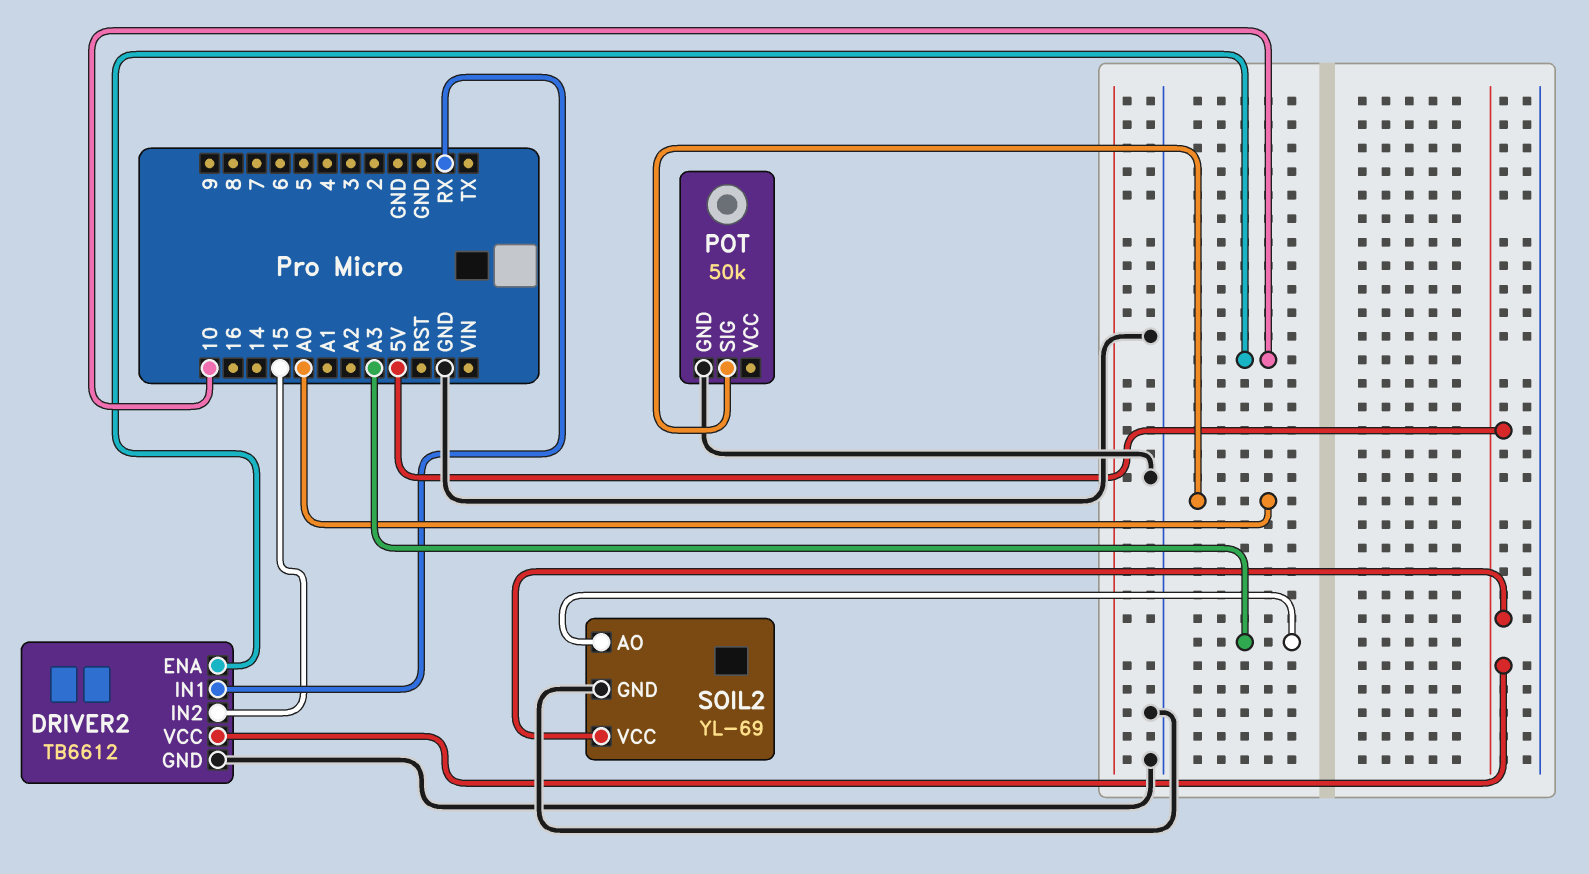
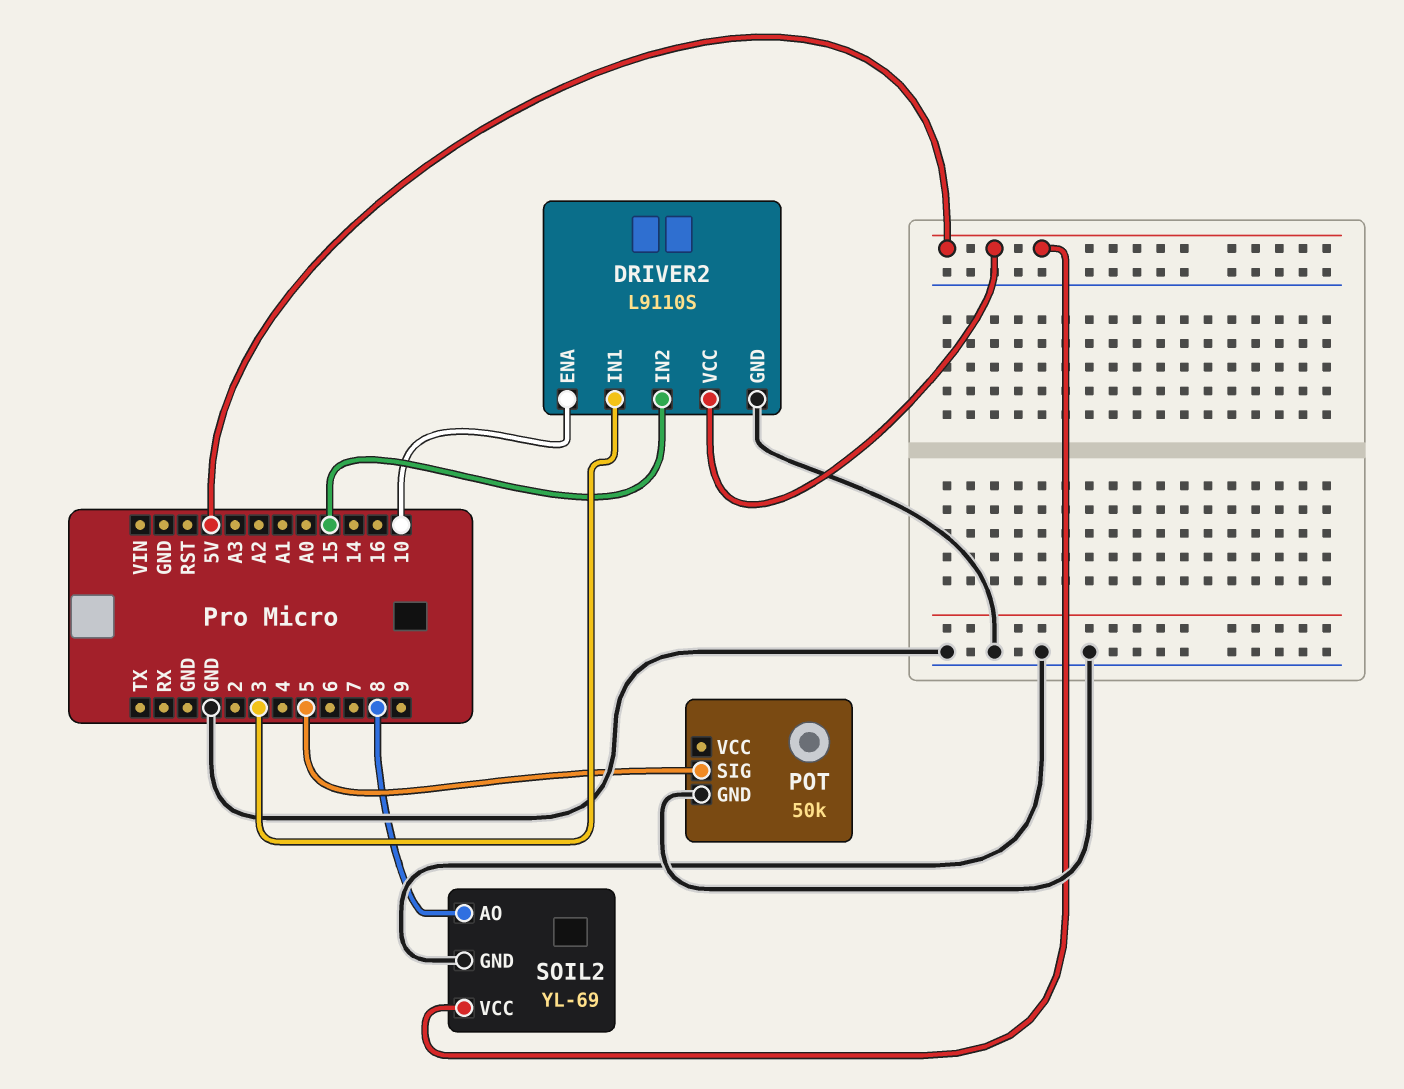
DRIVER2: TB6612 -> L9110S
DRIVER2 pin IN1: RX -> 3
POT pin SIG: A0 -> 5
SOIL2 pin AO: A3 -> 8

